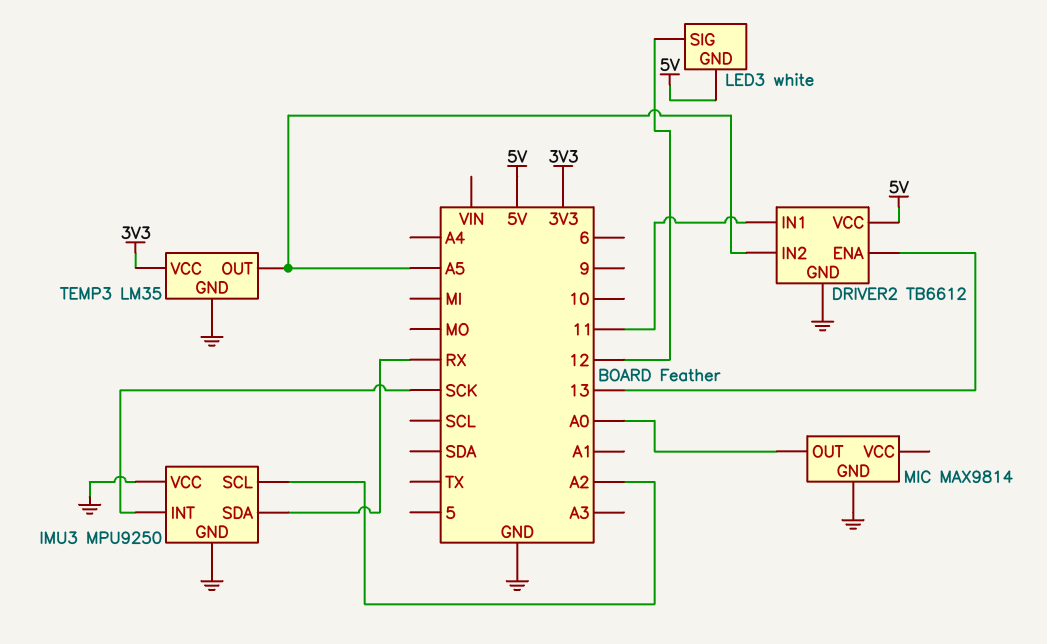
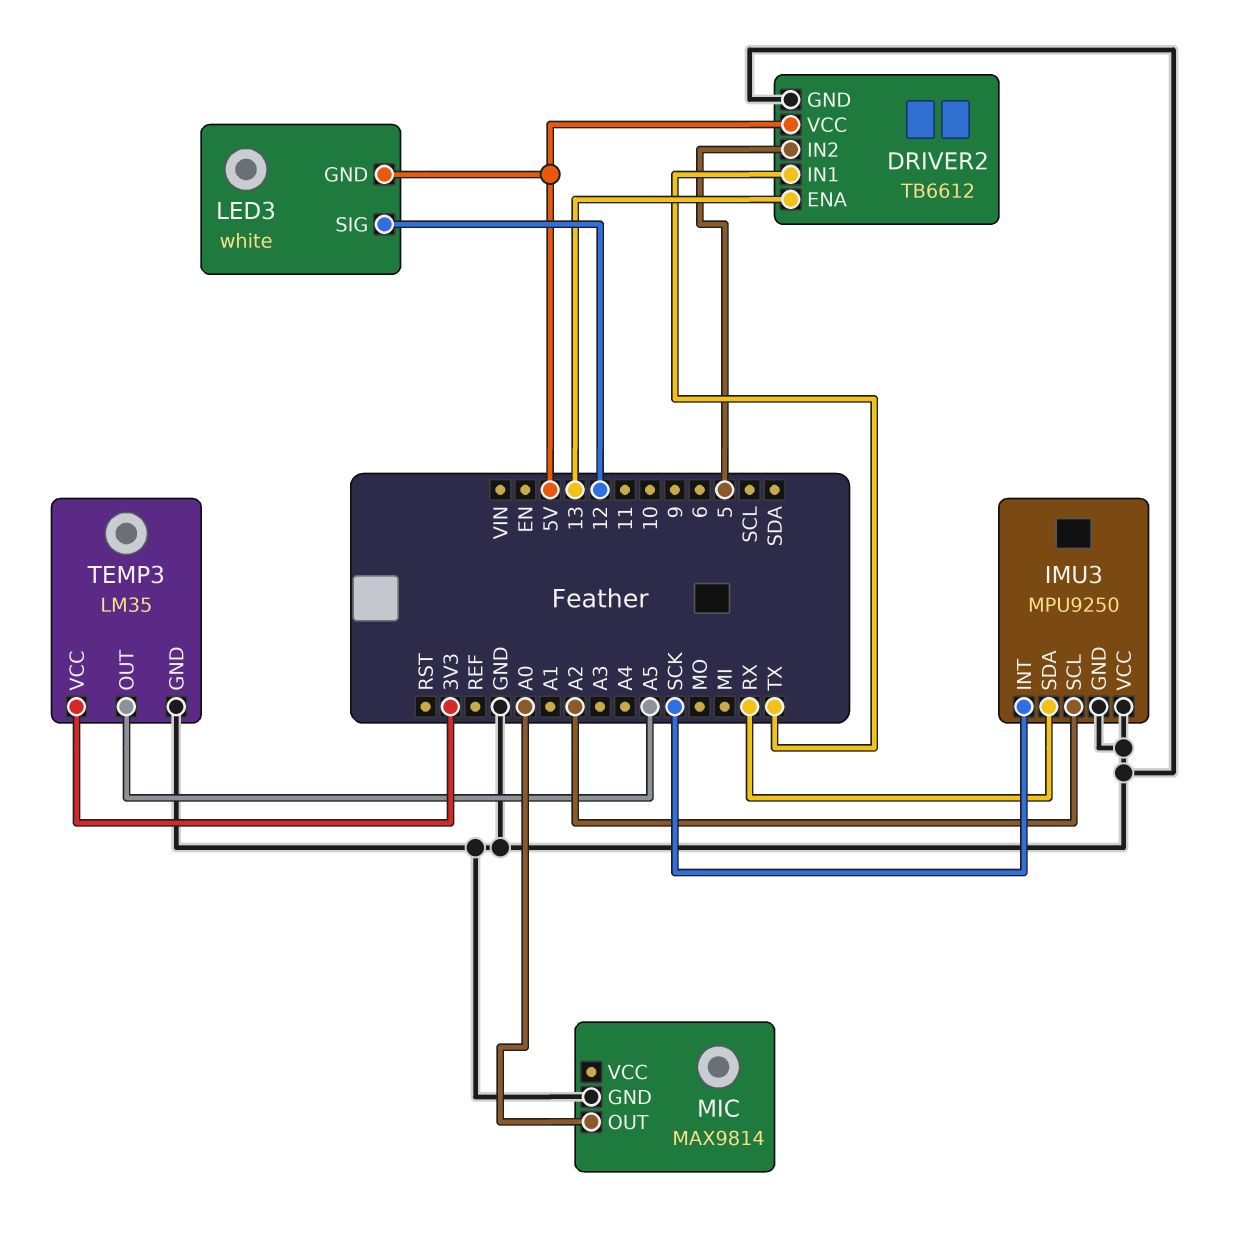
DRIVER2 pin IN1: 11 -> TX
DRIVER2 pin IN2: A5 -> 5

